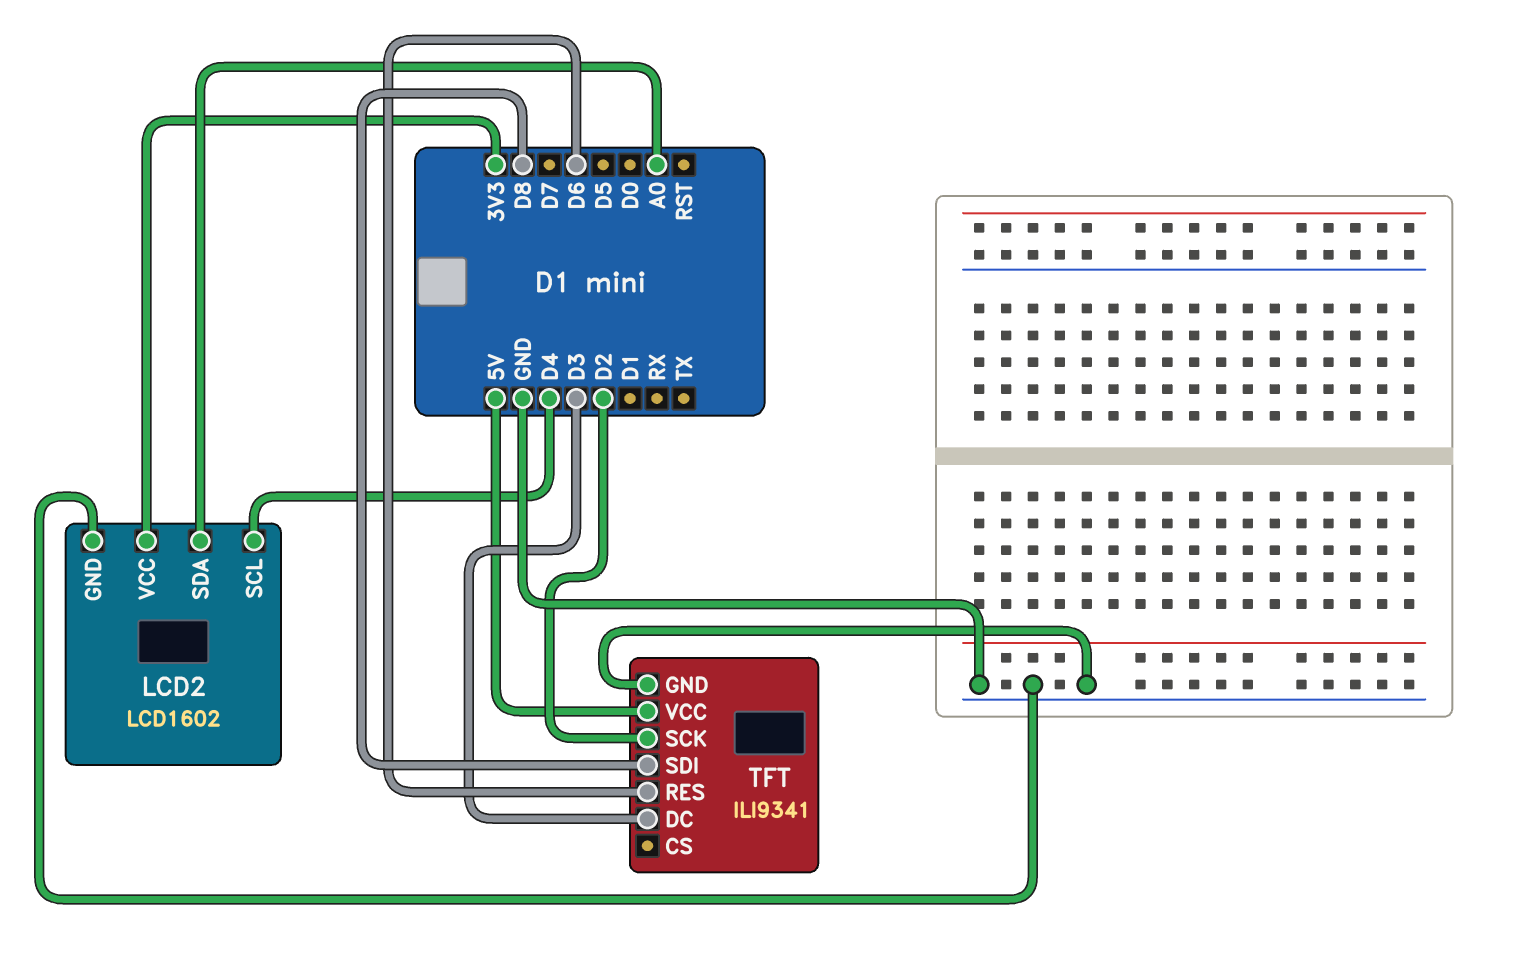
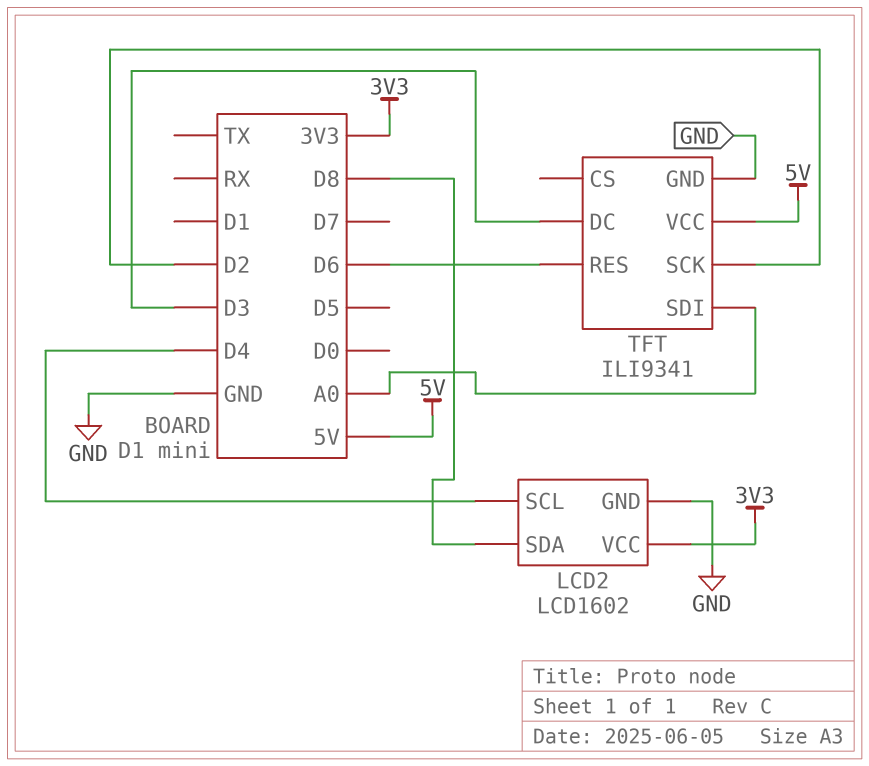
LCD2 pin SDA: A0 -> D8
TFT pin SDI: D8 -> A0

